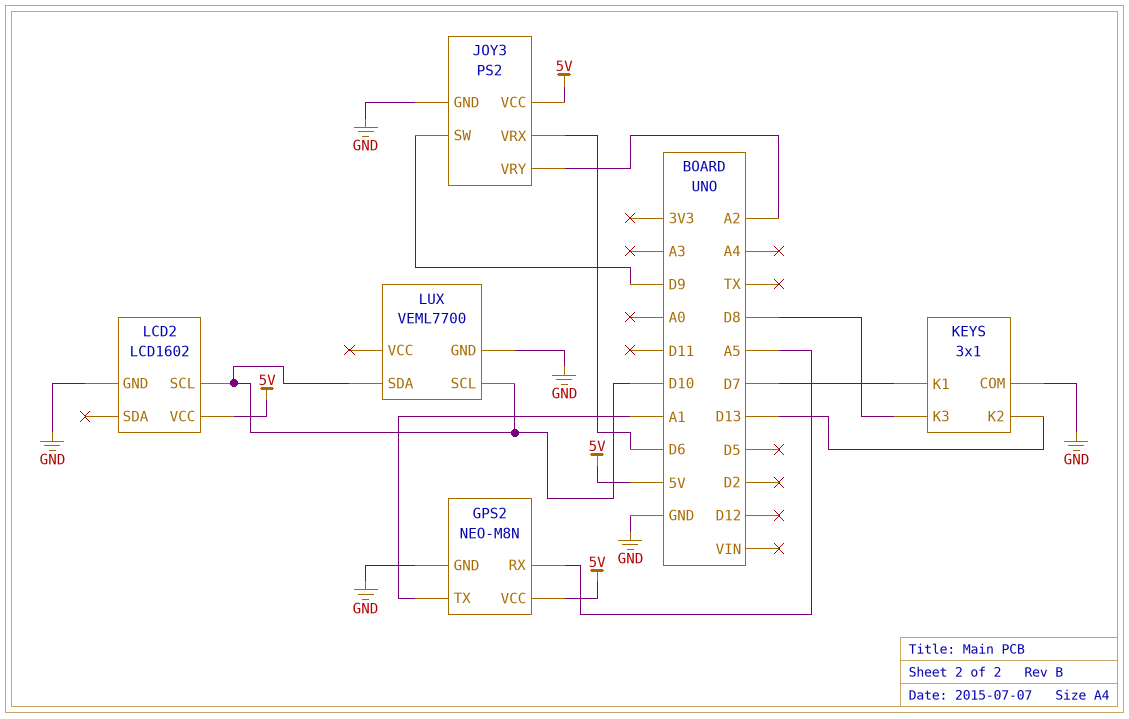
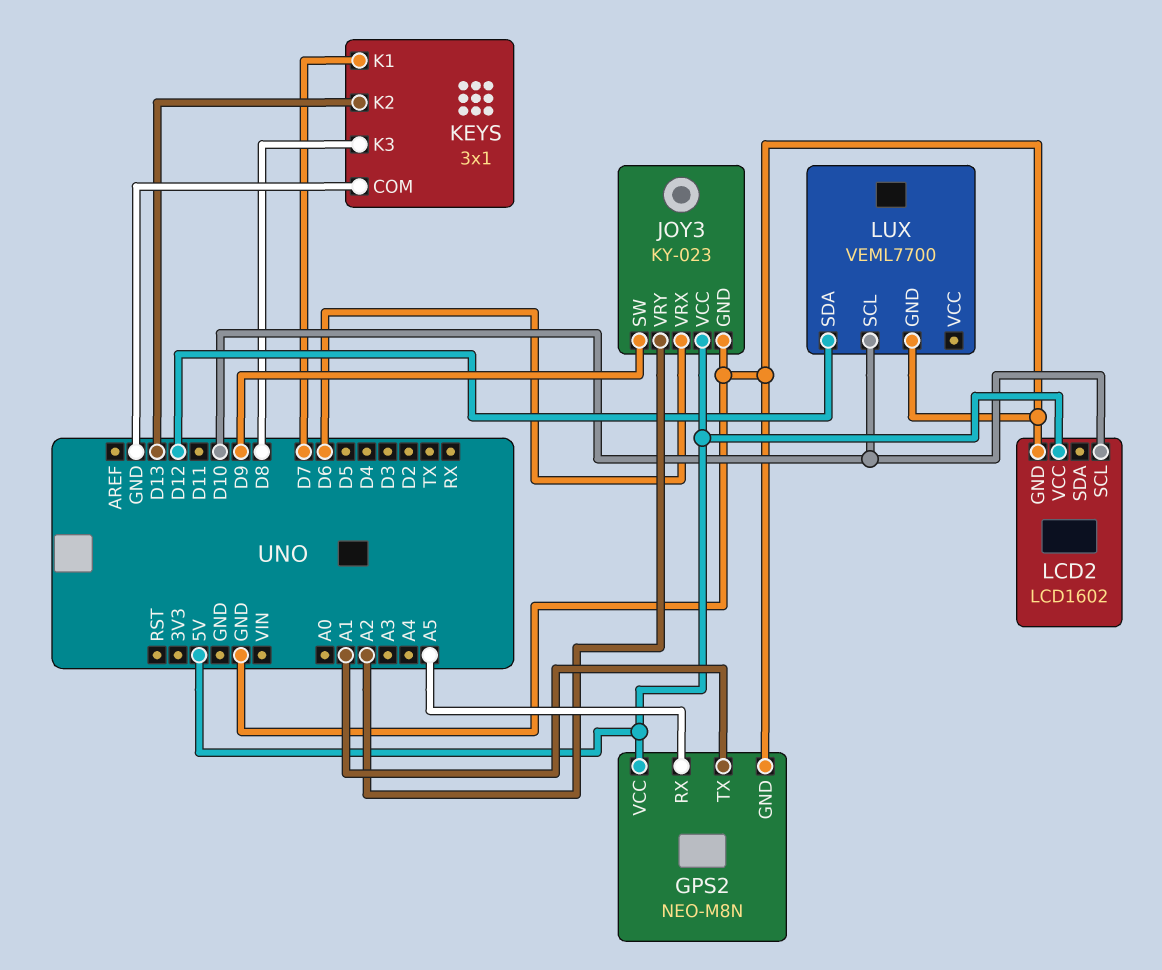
JOY3: PS2 -> KY-023
LUX pin SDA: D10 -> D12

